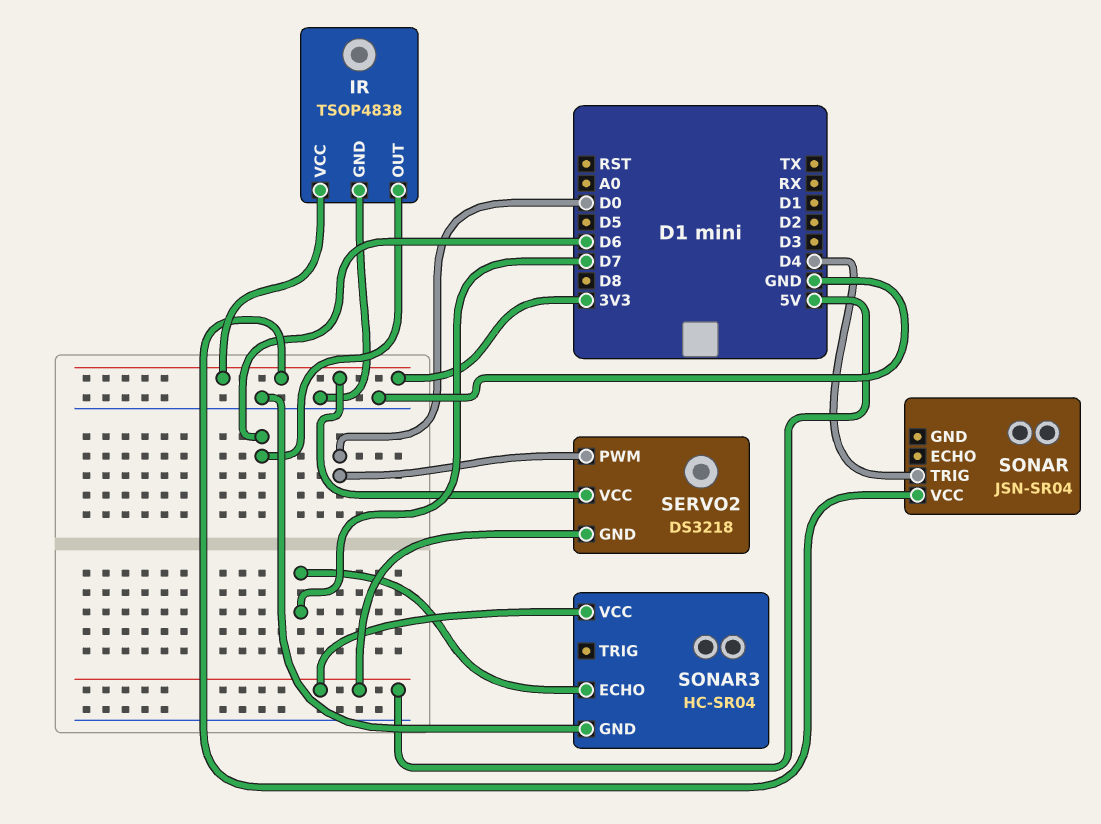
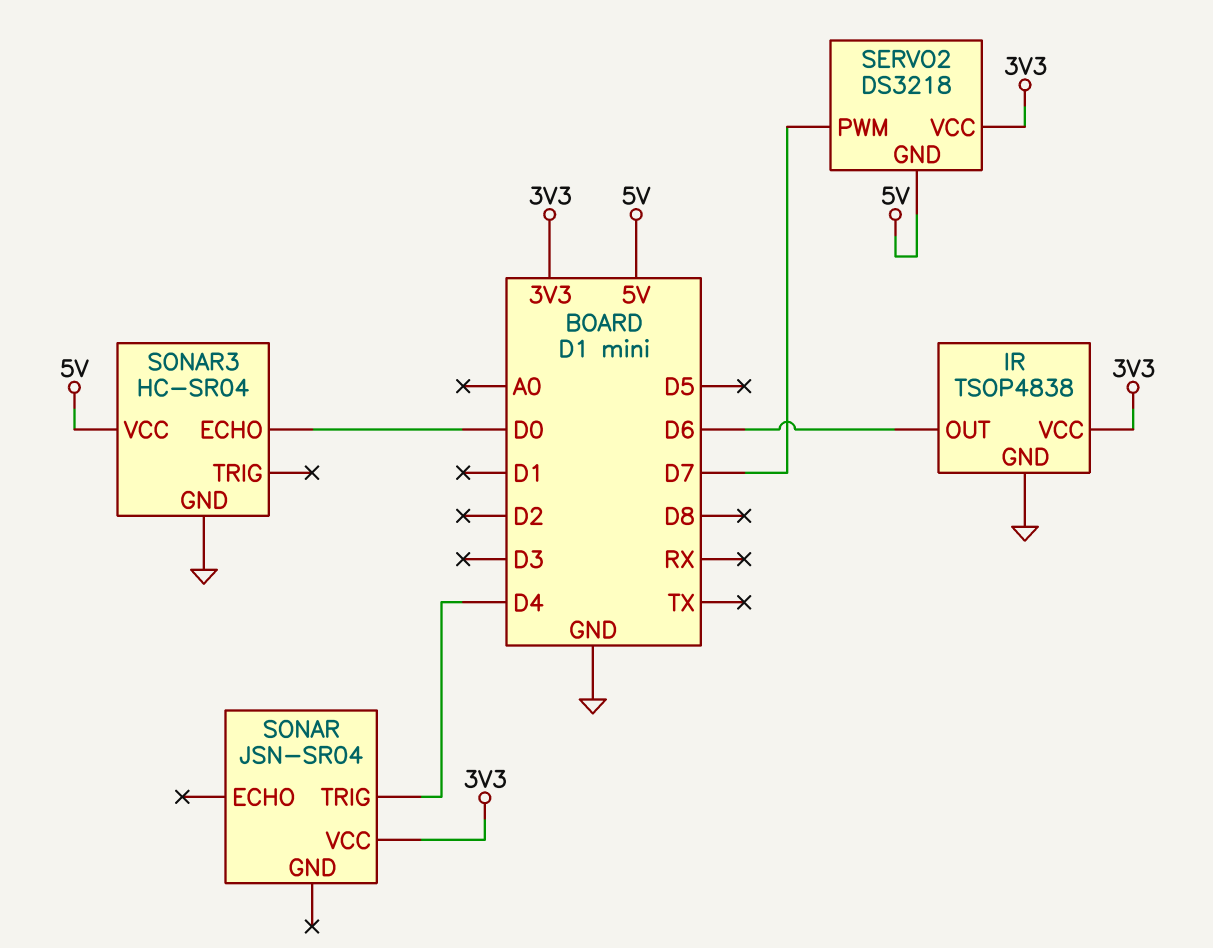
SERVO2 pin PWM: D0 -> D7
SONAR3 pin ECHO: D7 -> D0

